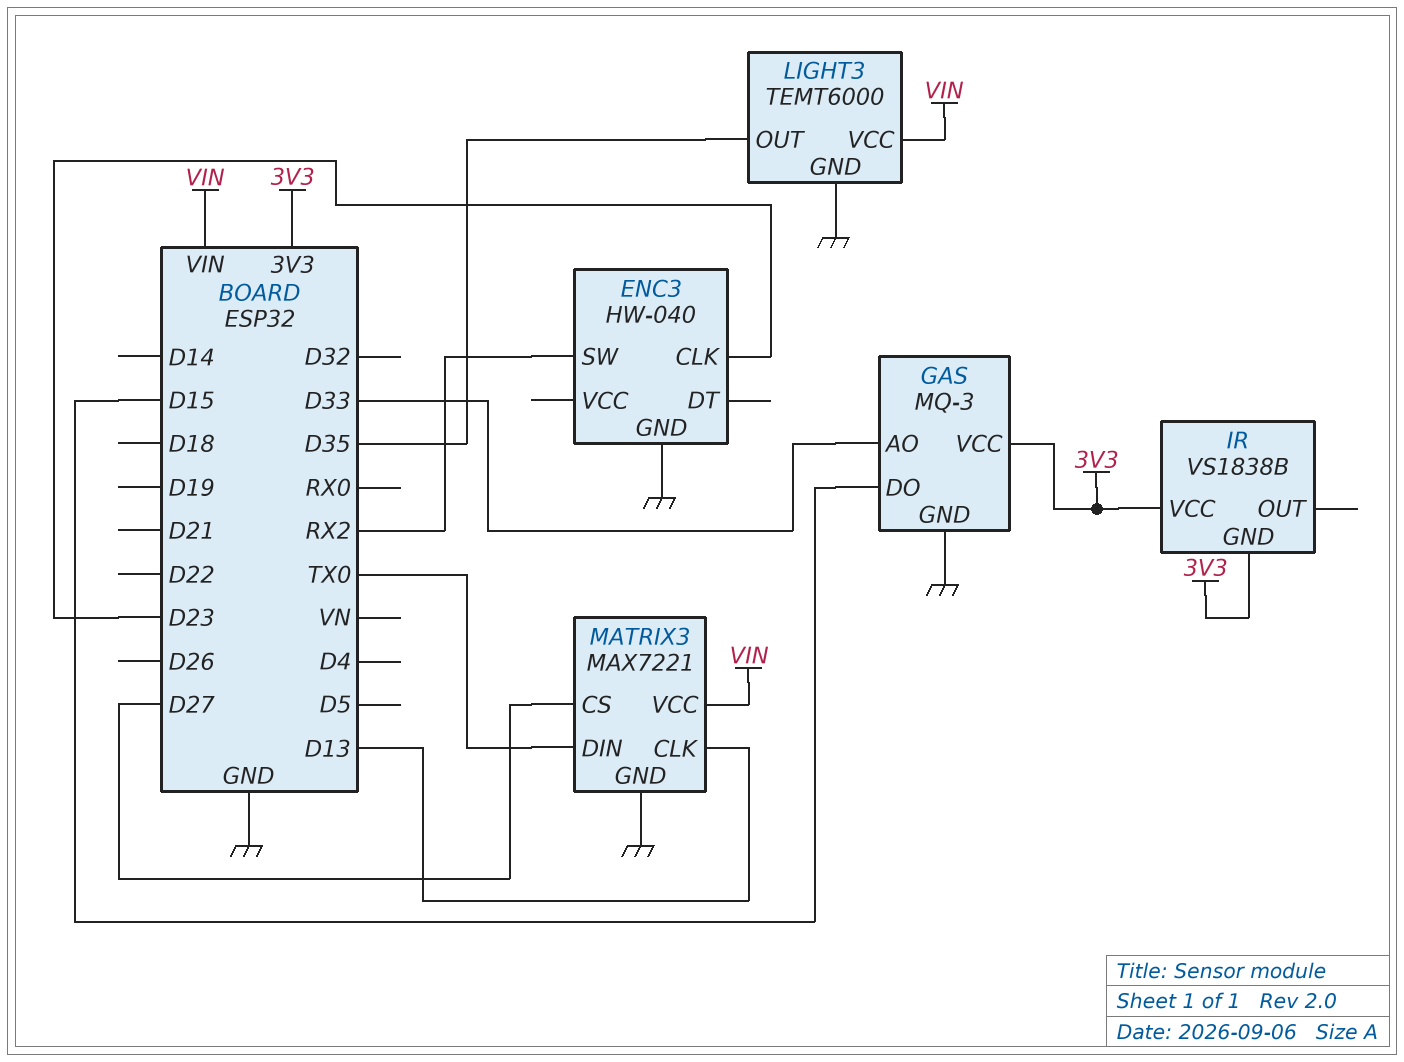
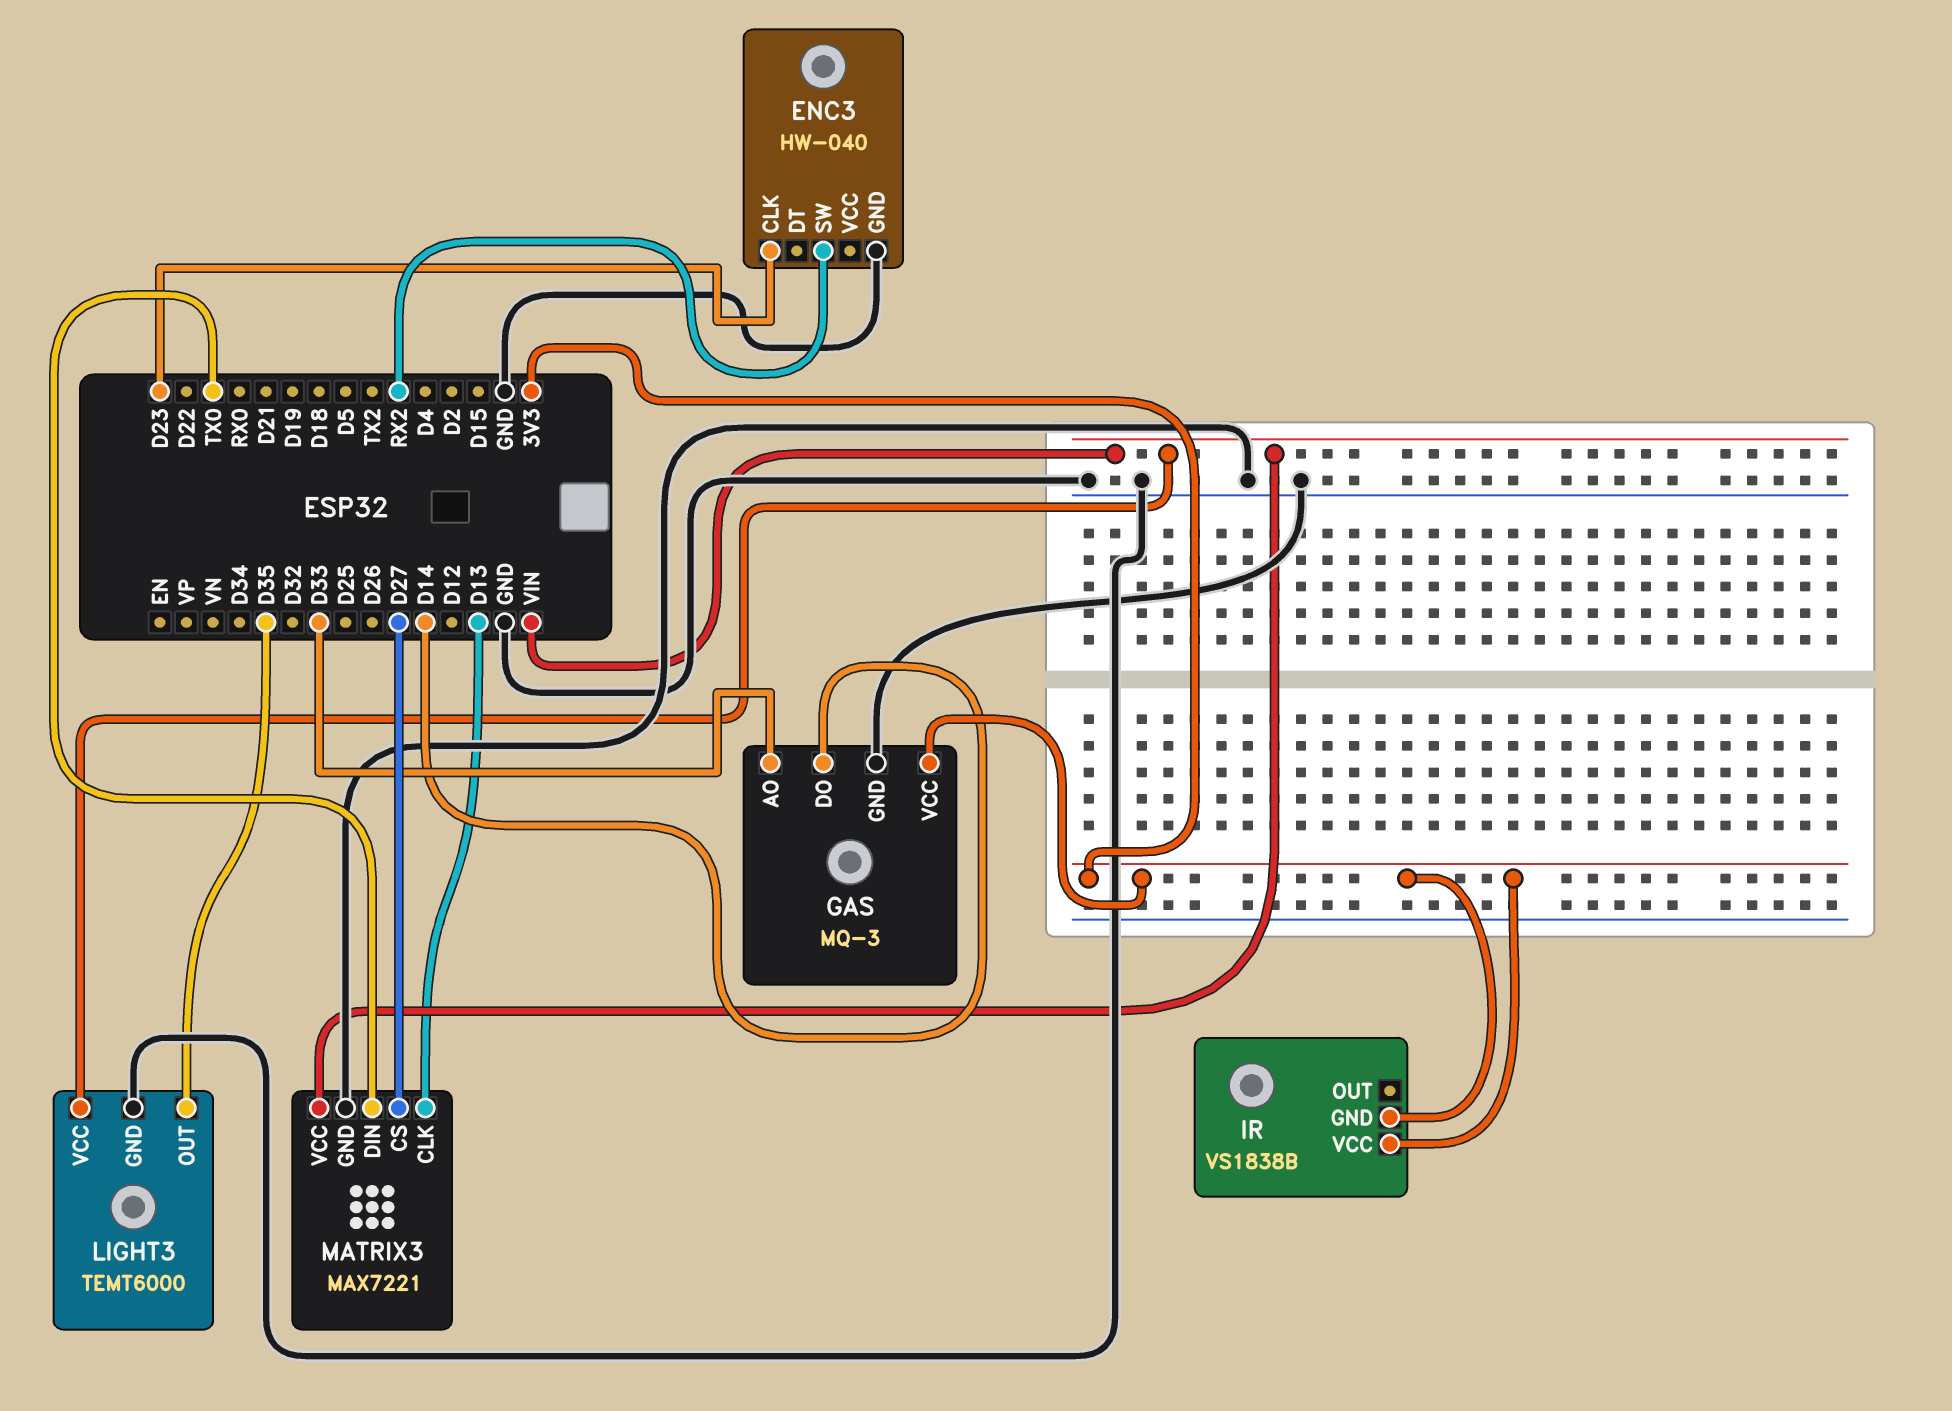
GAS pin DO: D15 -> D14

